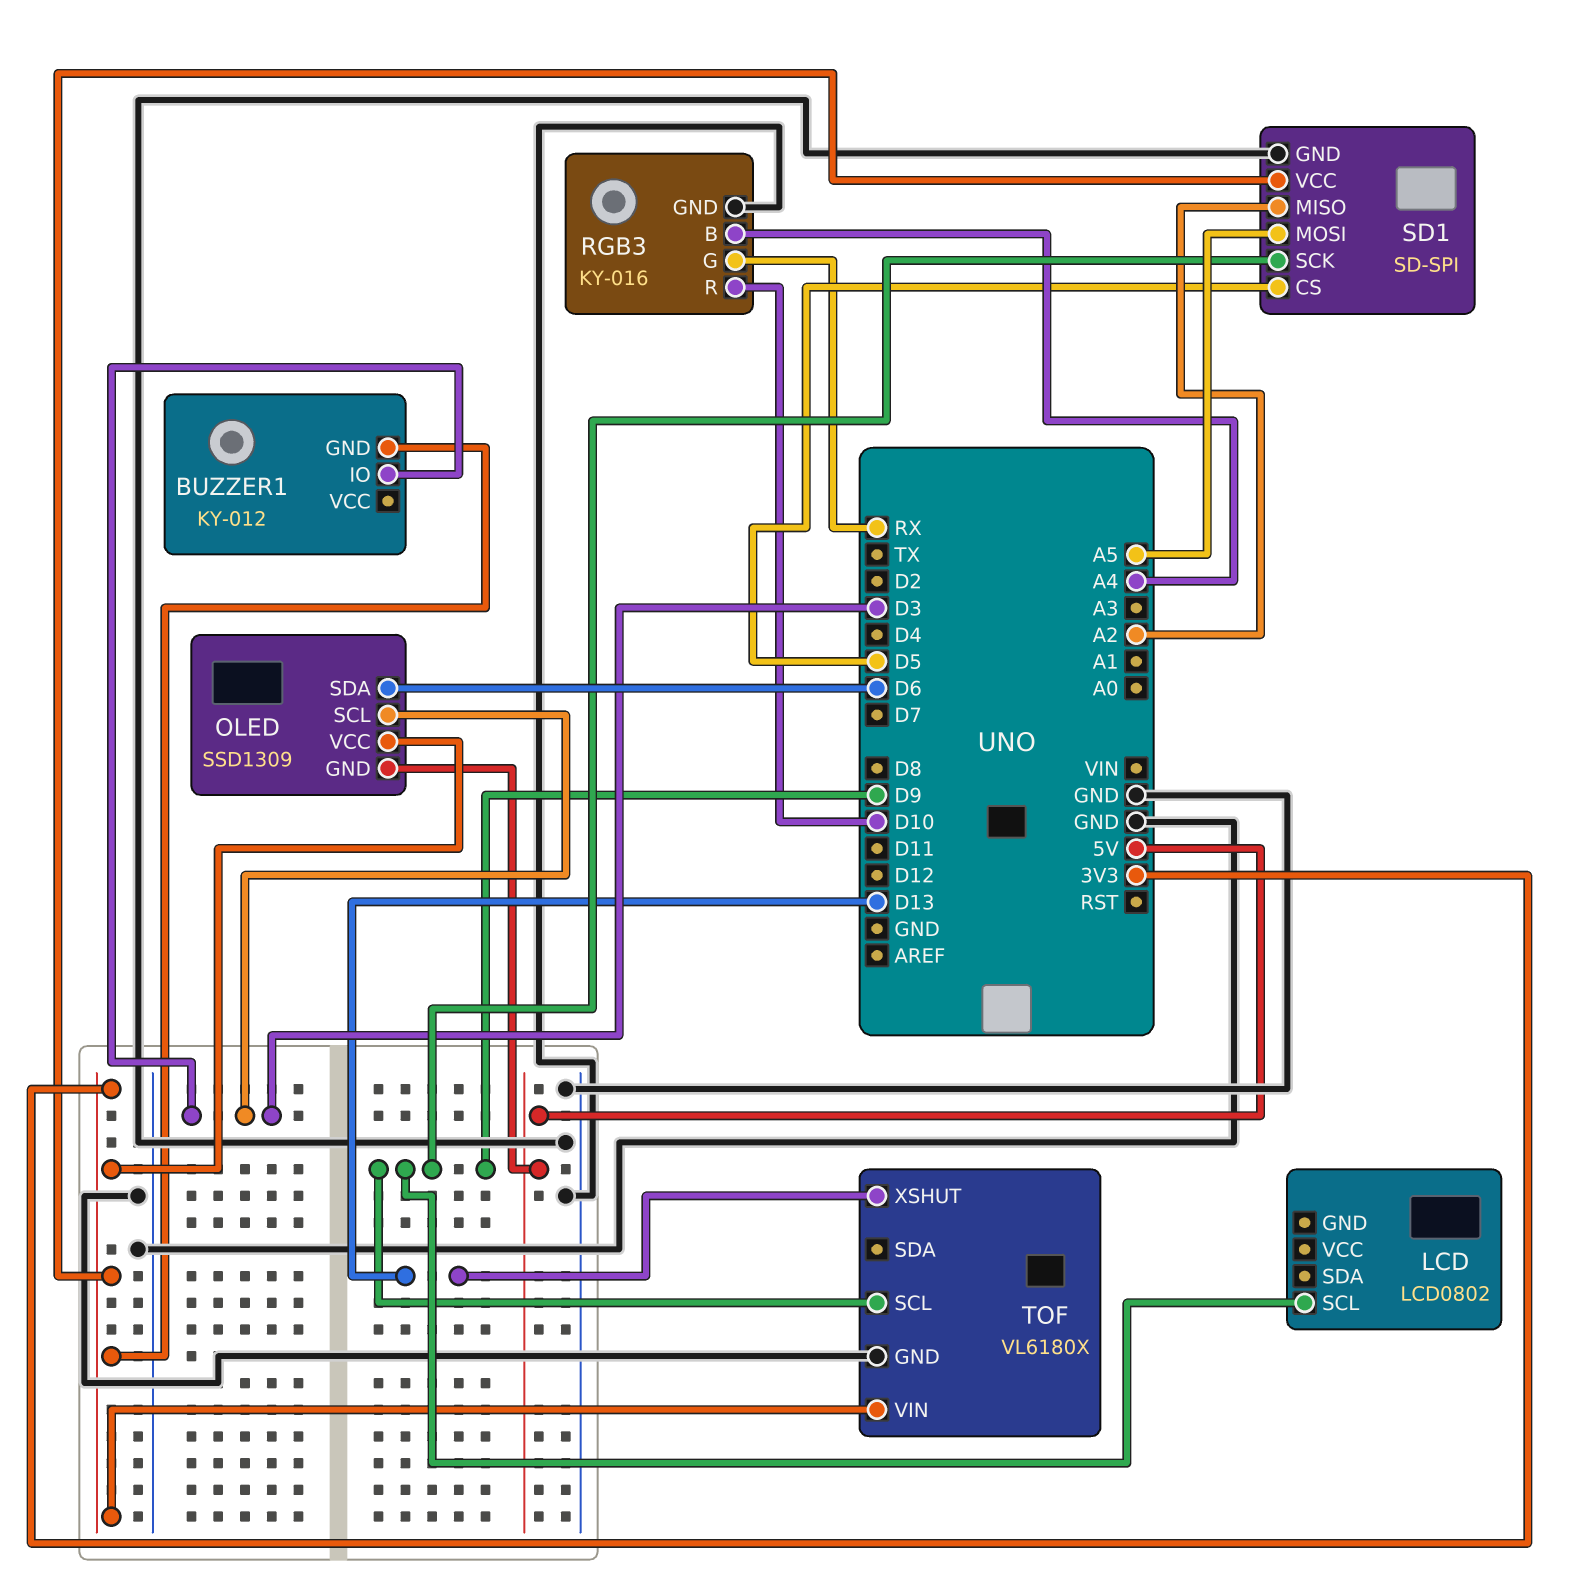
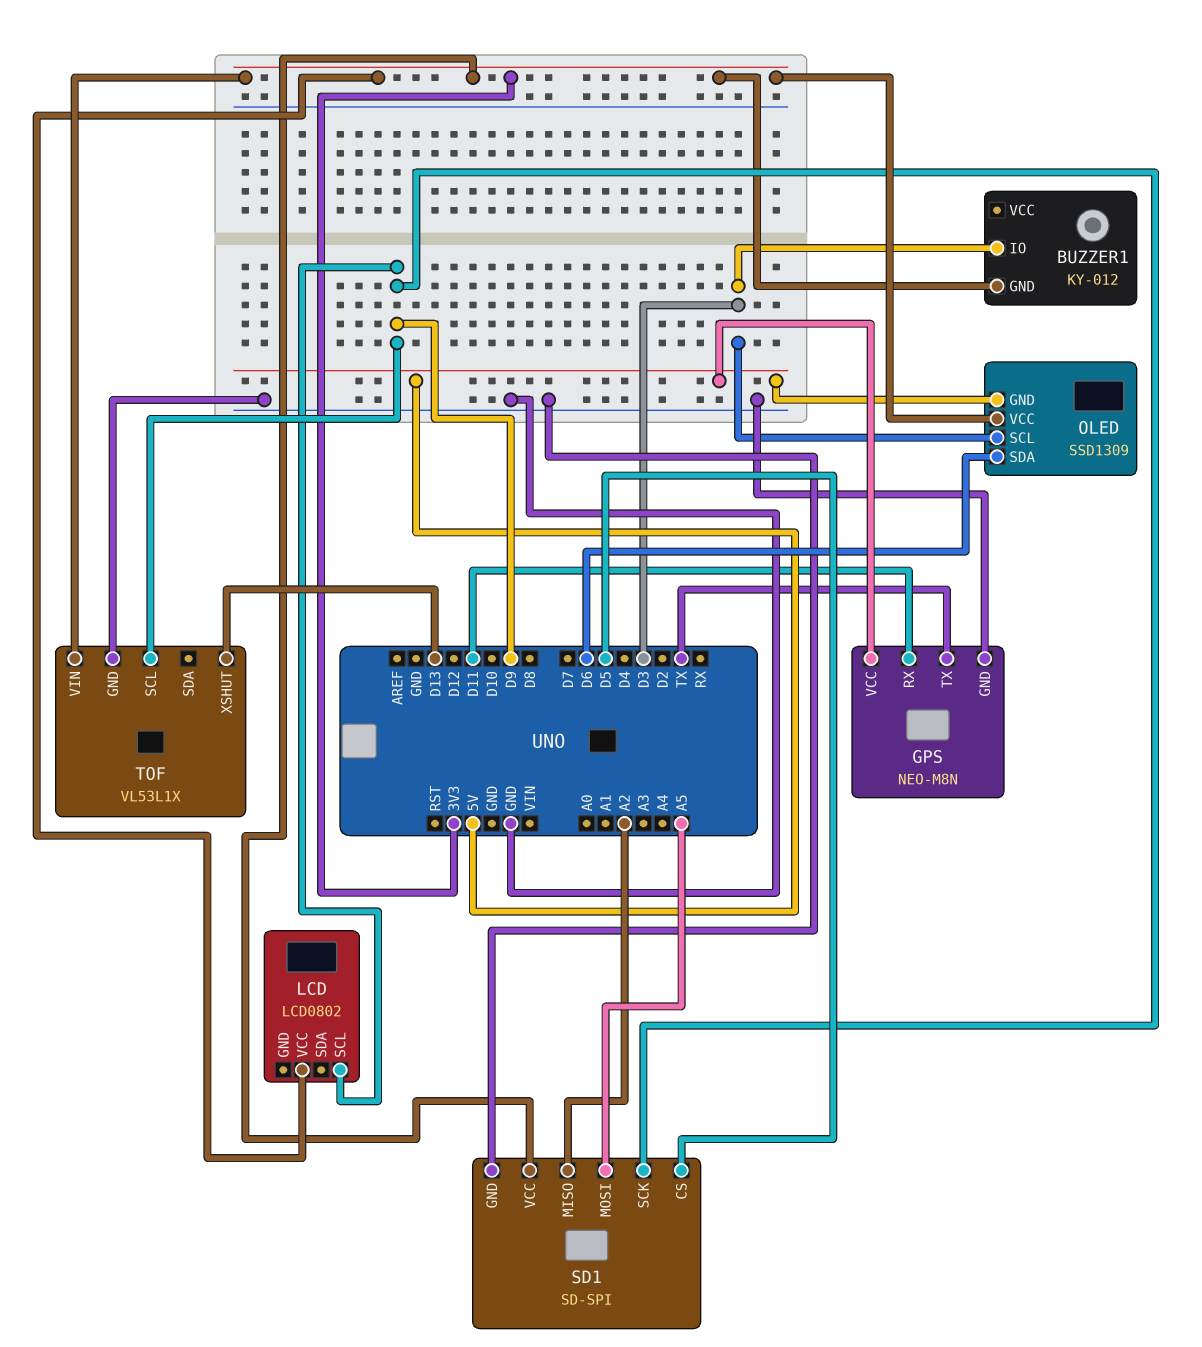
GPS: none -> NEO-M8N
GPS pin GND: none -> GND
GPS pin RX: none -> D11
GPS pin TX: none -> TX
GPS pin VCC: none -> 5V
LCD pin VCC: none -> 3V3
RGB3: KY-016 -> none
RGB3 pin B: A4 -> none
RGB3 pin G: RX -> none
RGB3 pin GND: GND -> none
RGB3 pin R: D10 -> none
TOF: VL6180X -> VL53L1X

